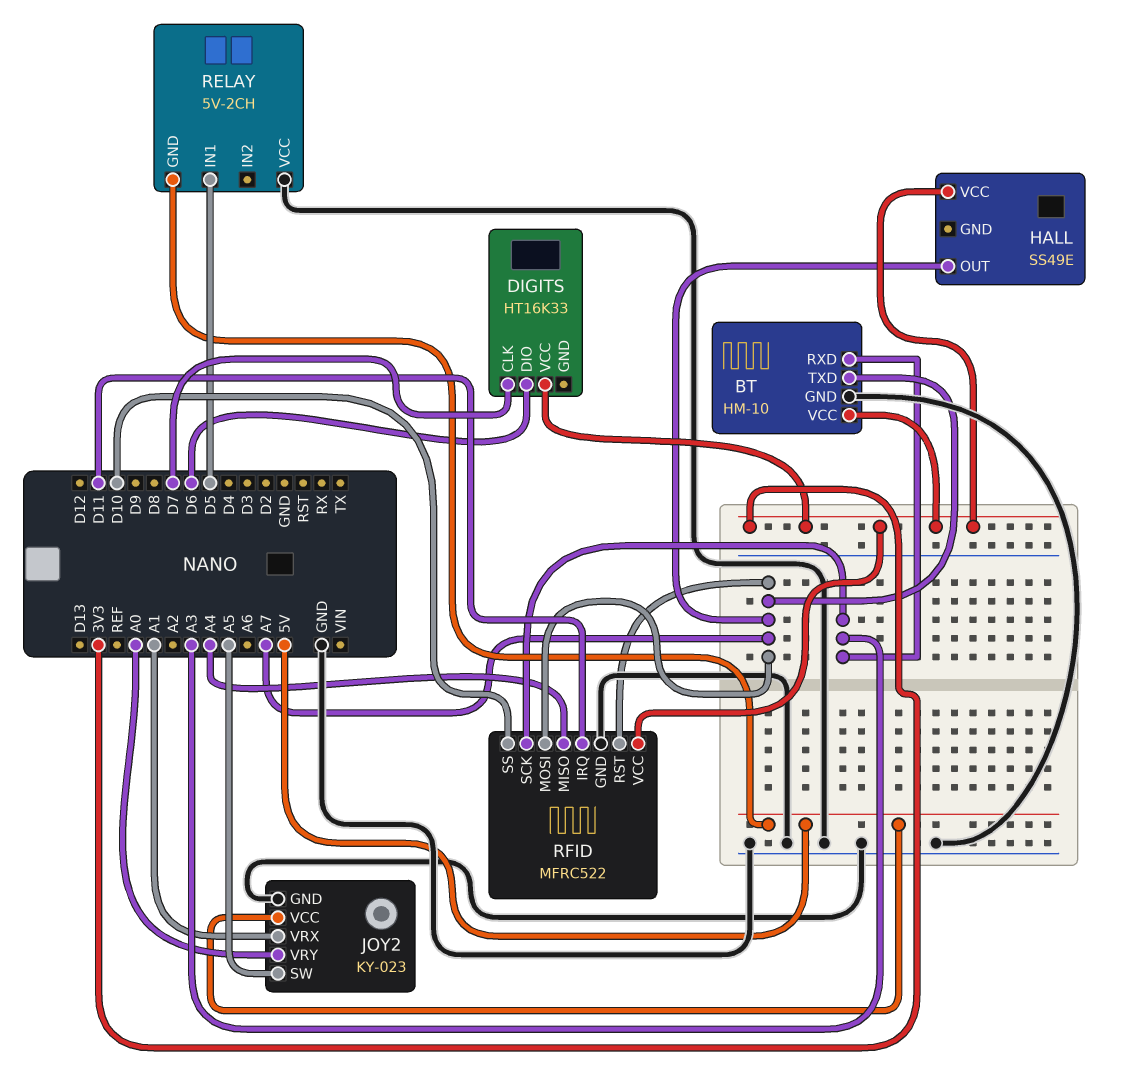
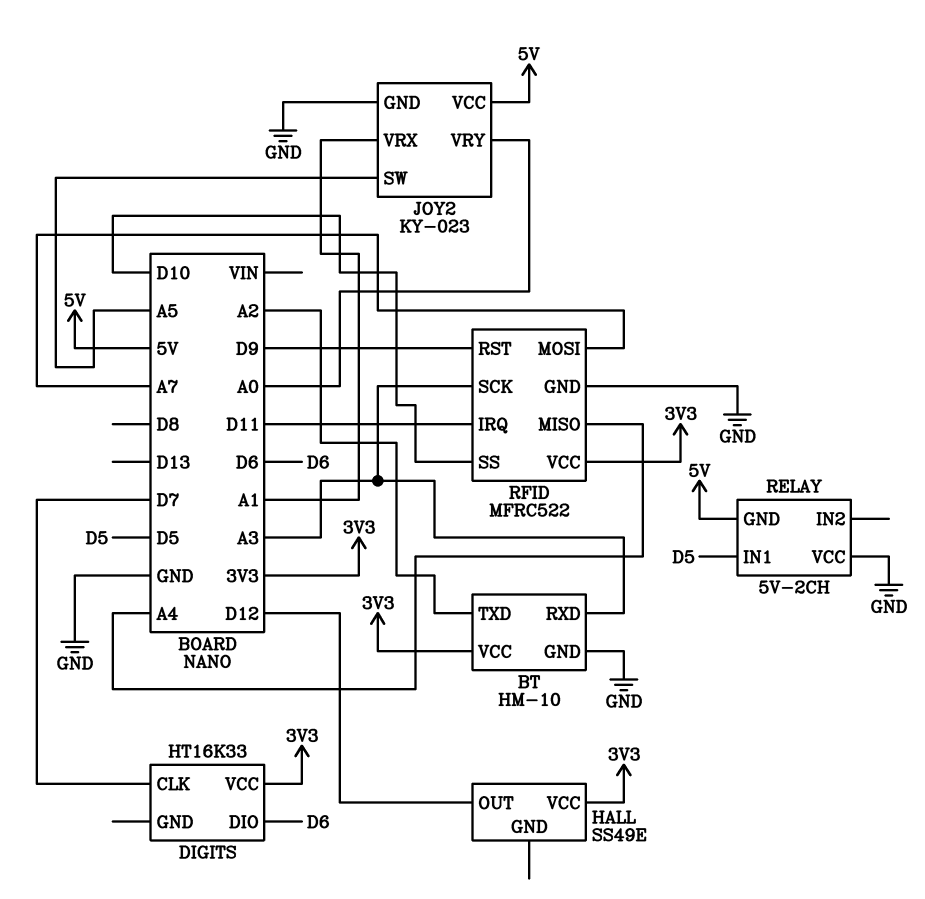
BT pin TXD: A7 -> A2
HALL pin OUT: A7 -> D12
RFID pin RST: A7 -> D9

